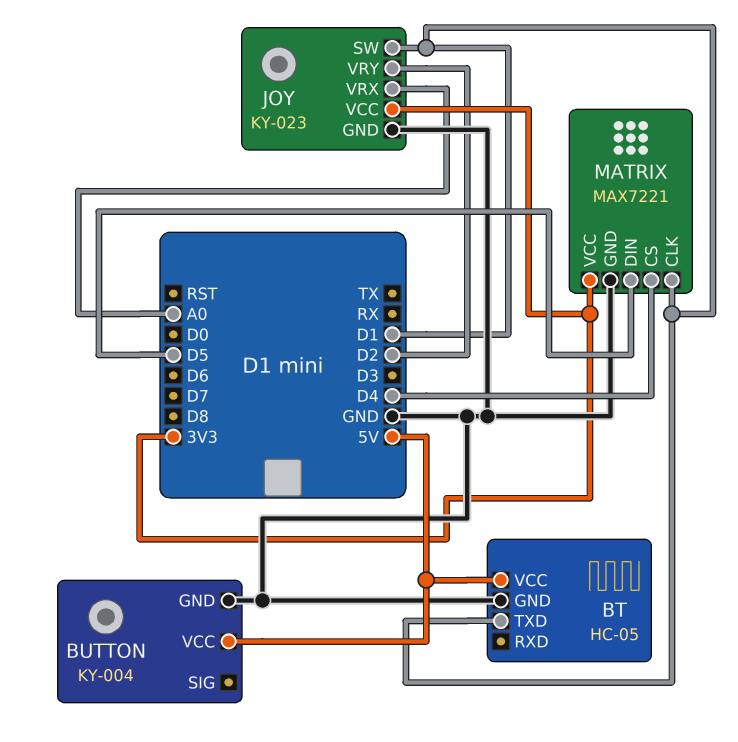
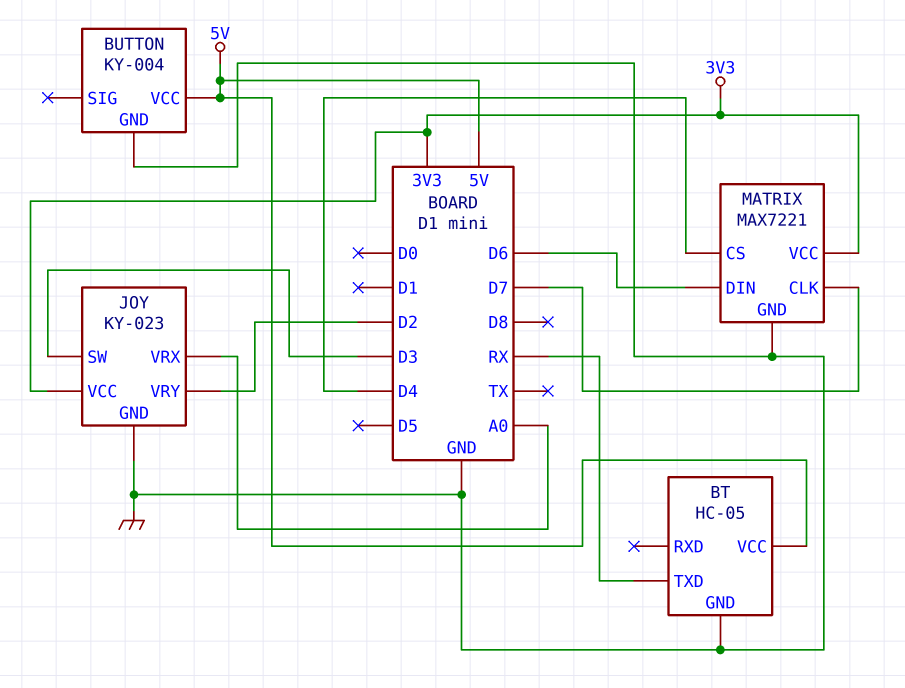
BT pin TXD: D1 -> RX
JOY pin SW: D1 -> D3
MATRIX pin CLK: D1 -> D7
MATRIX pin DIN: D5 -> D6

